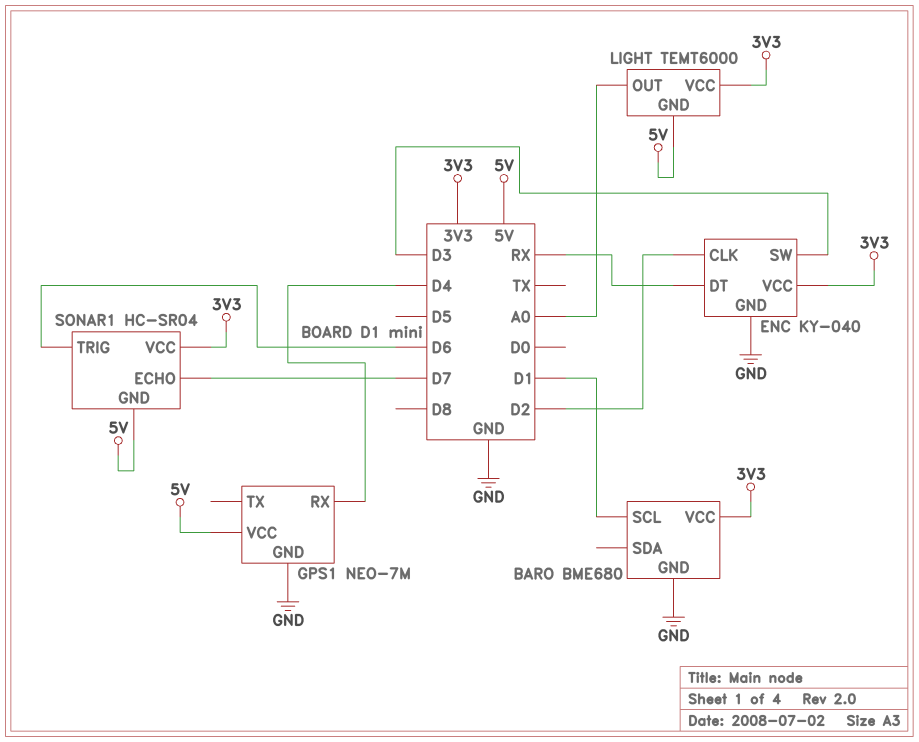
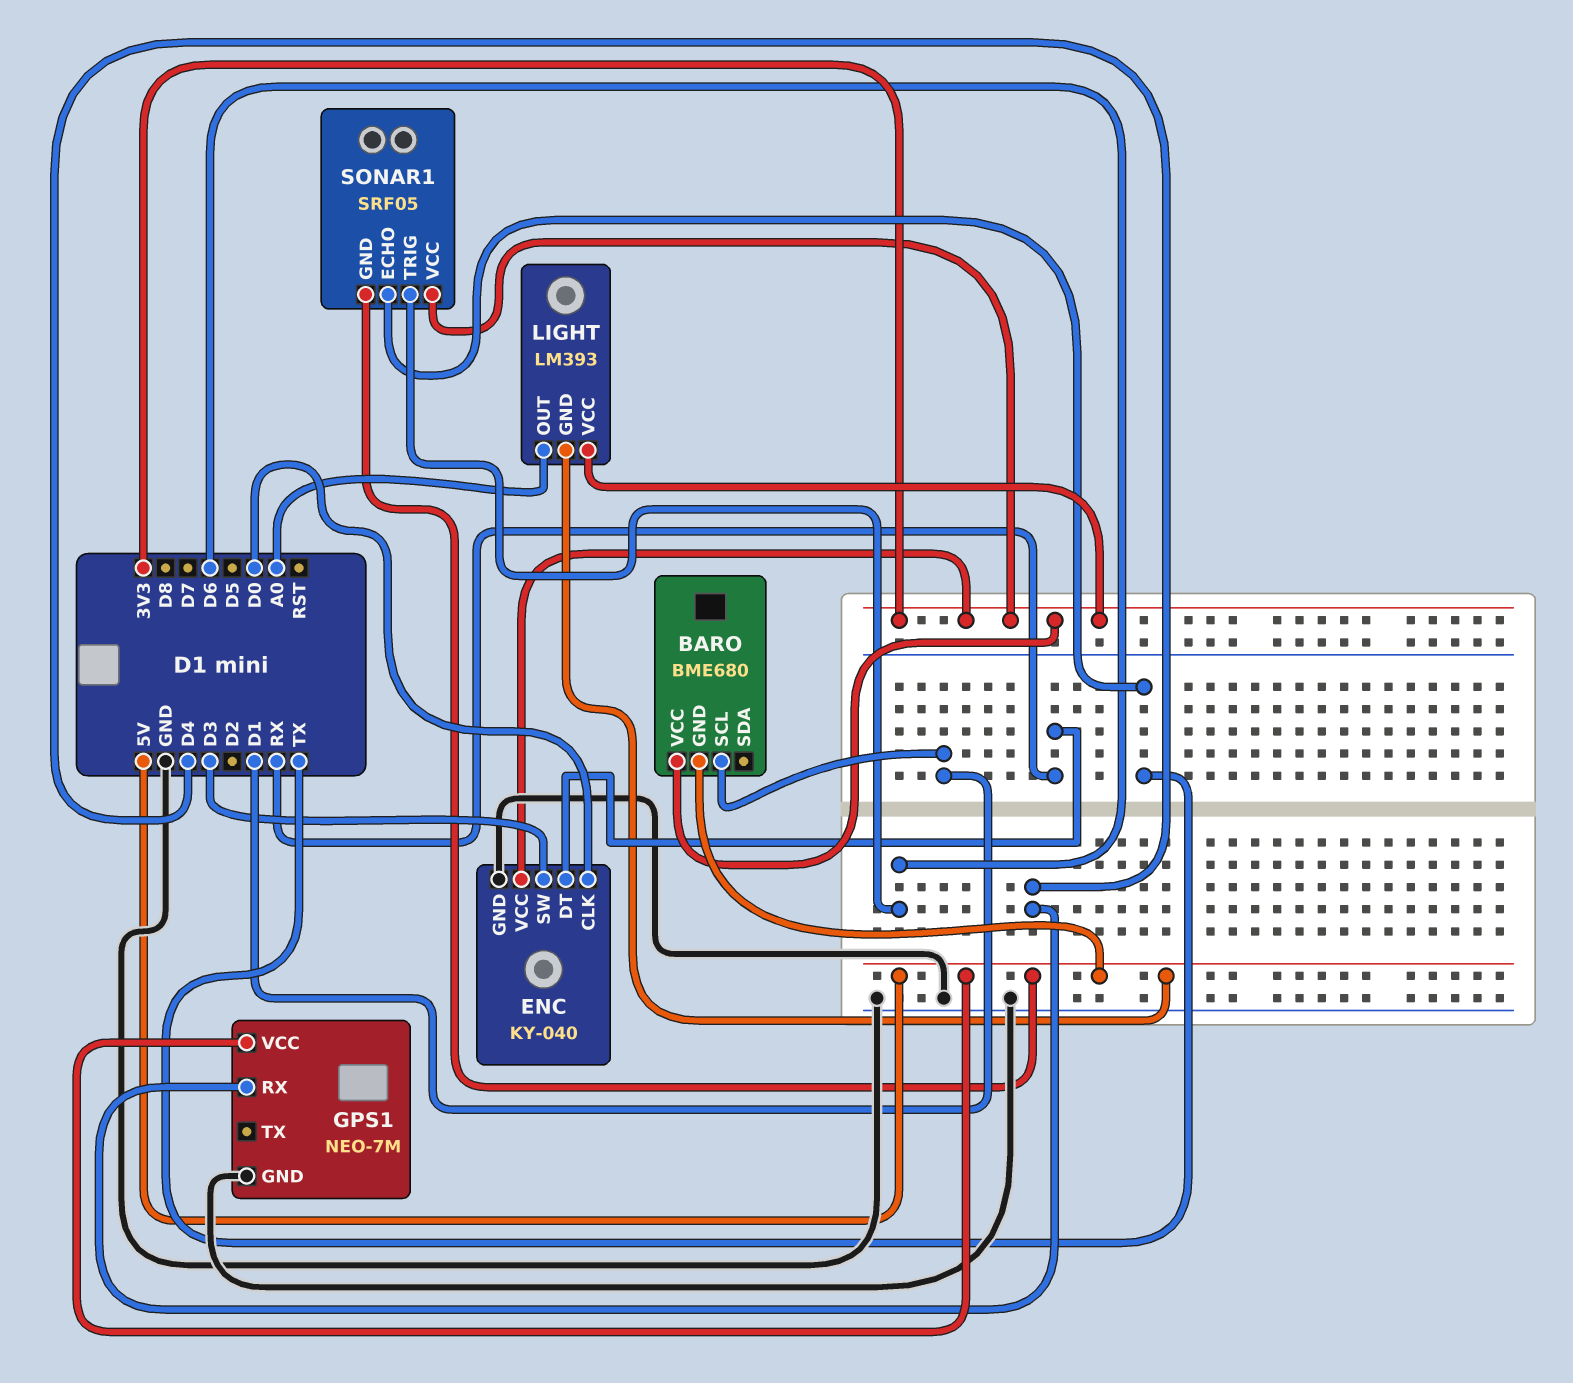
BARO pin GND: GND -> 5V
ENC pin CLK: D2 -> D0
LIGHT: TEMT6000 -> LM393
SONAR1: HC-SR04 -> SRF05
SONAR1 pin ECHO: D7 -> TX

